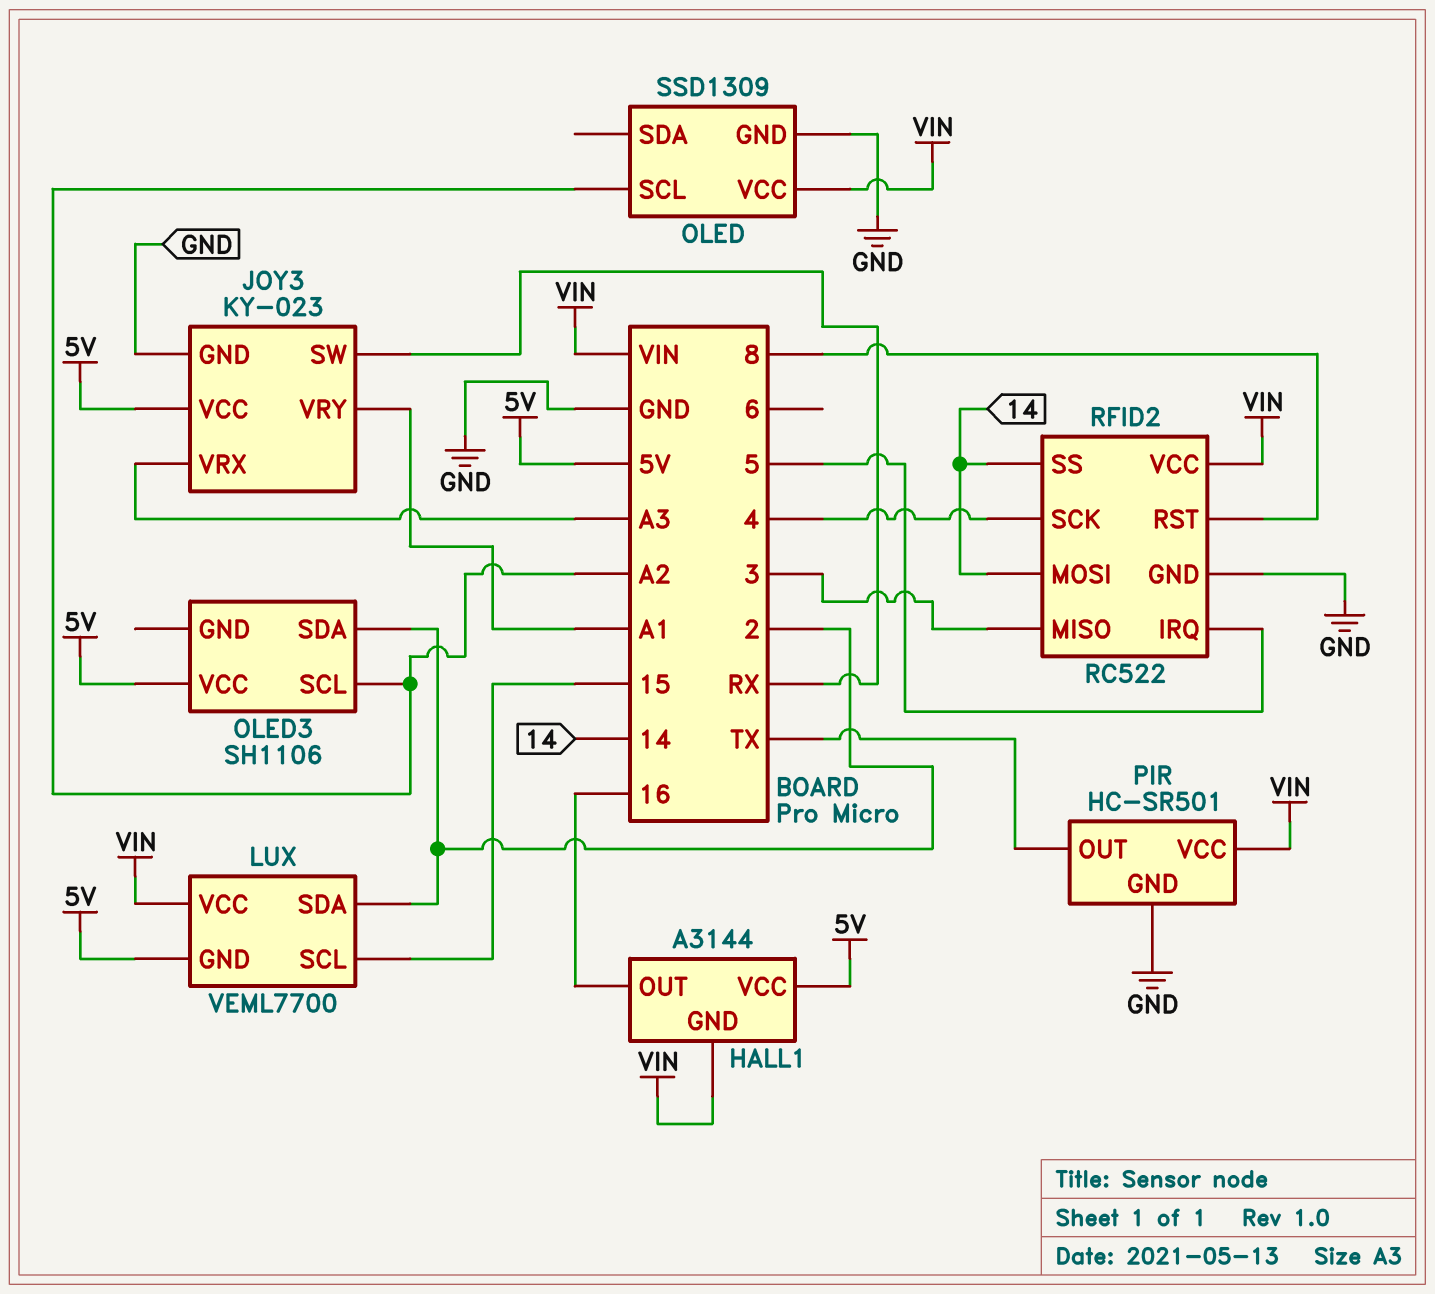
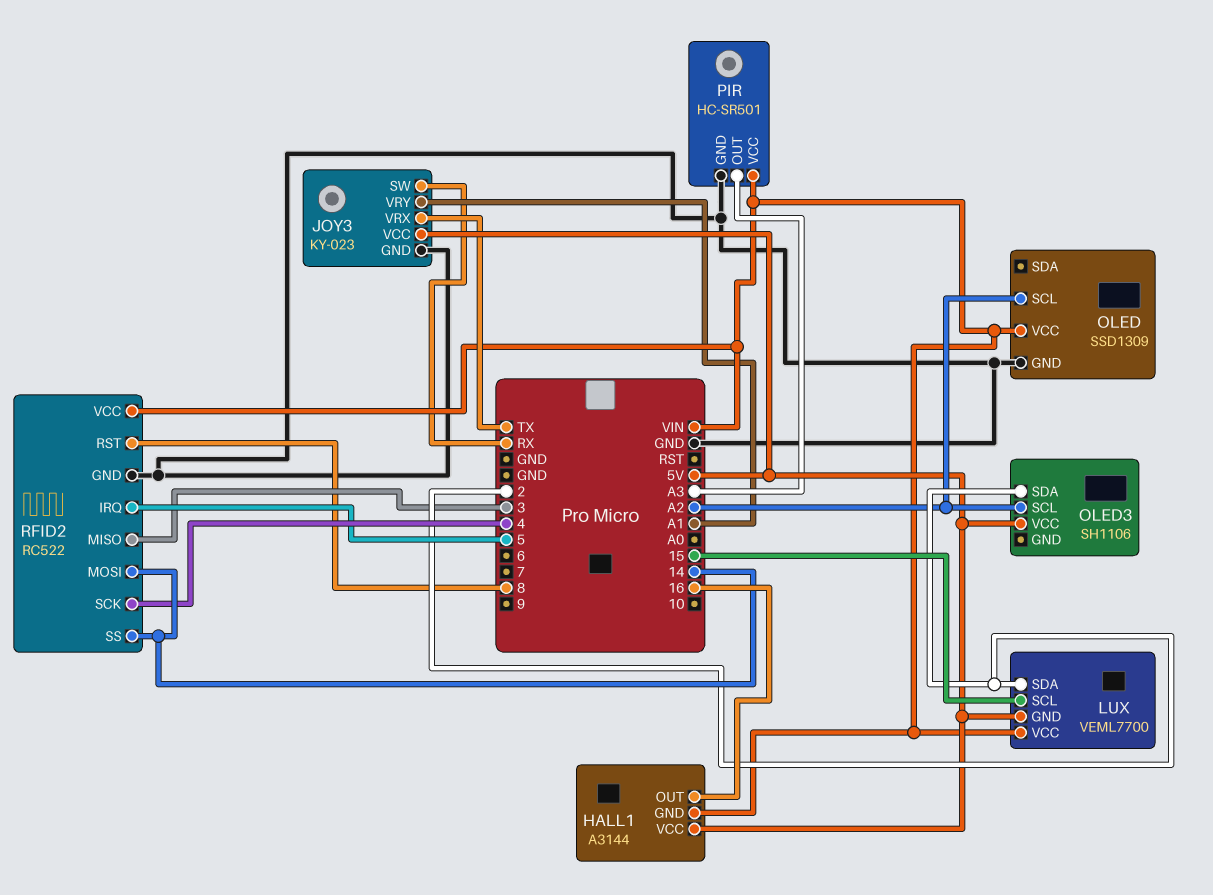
JOY3 pin VRX: A3 -> TX
PIR pin OUT: TX -> A3

